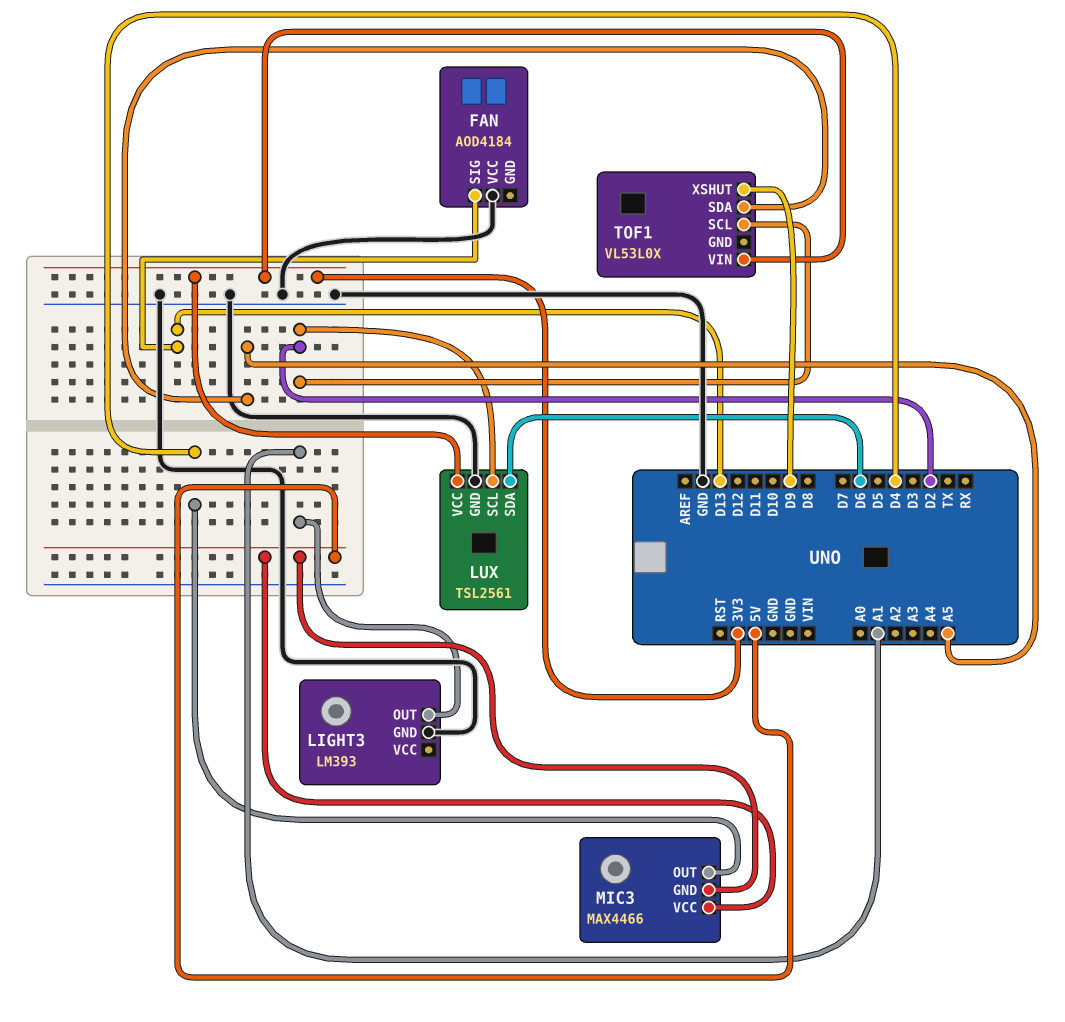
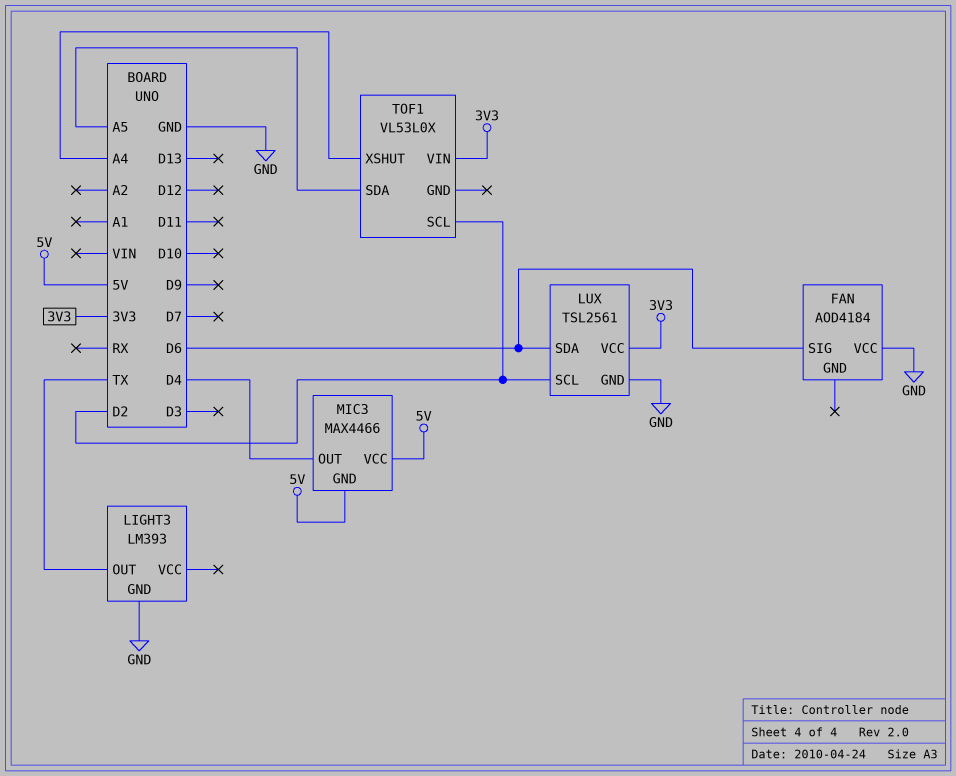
FAN pin SIG: D13 -> D6
LIGHT3 pin OUT: A1 -> TX
TOF1 pin XSHUT: D9 -> A4

